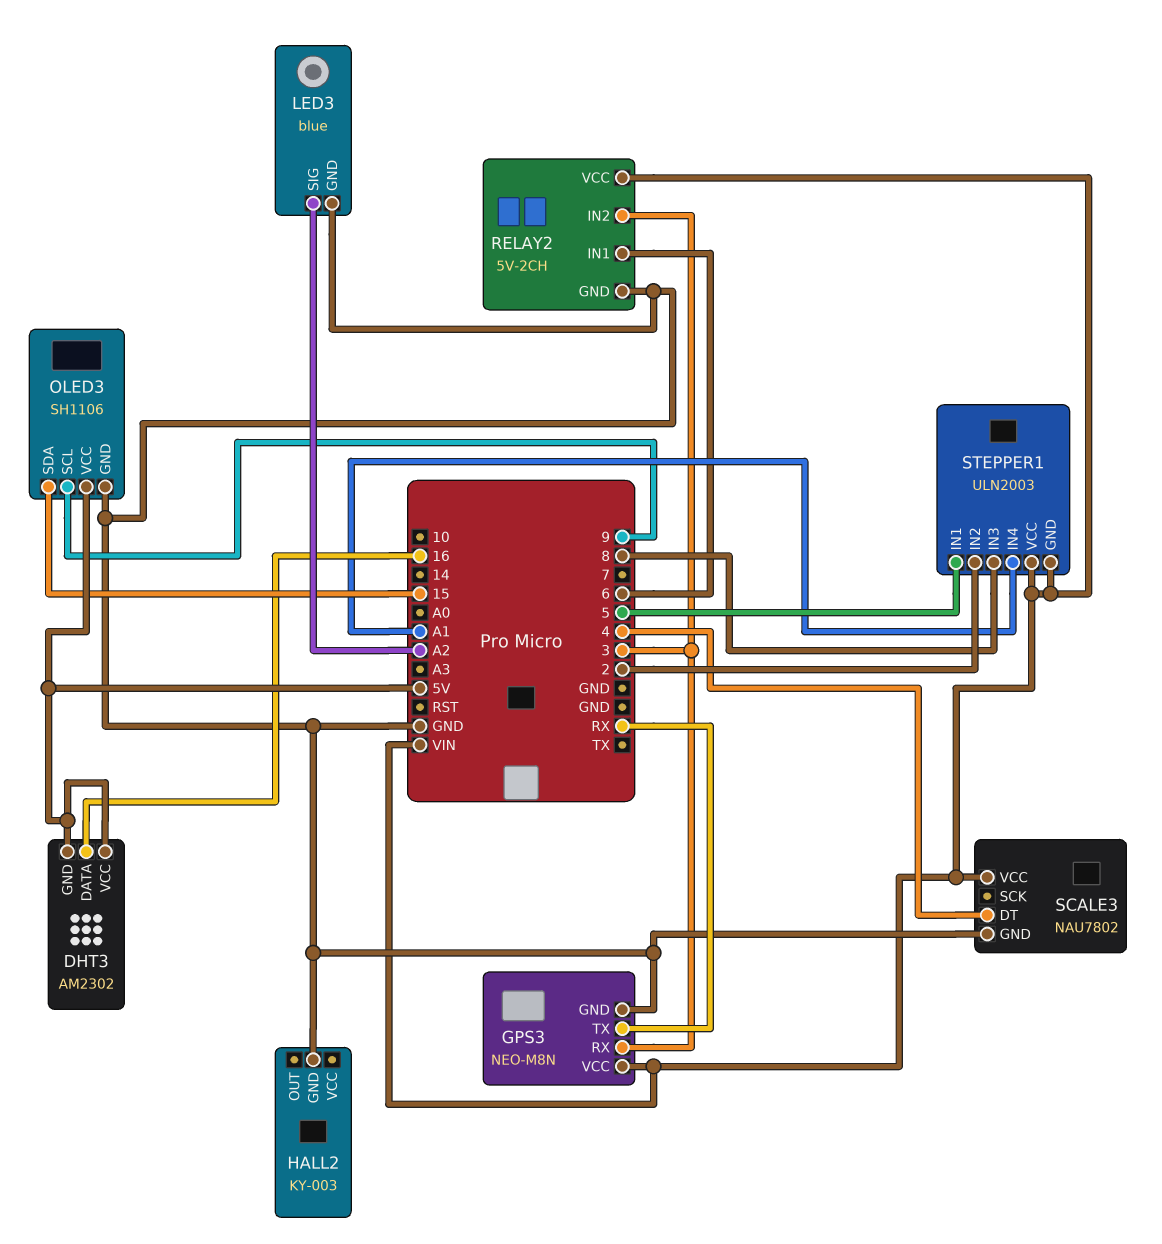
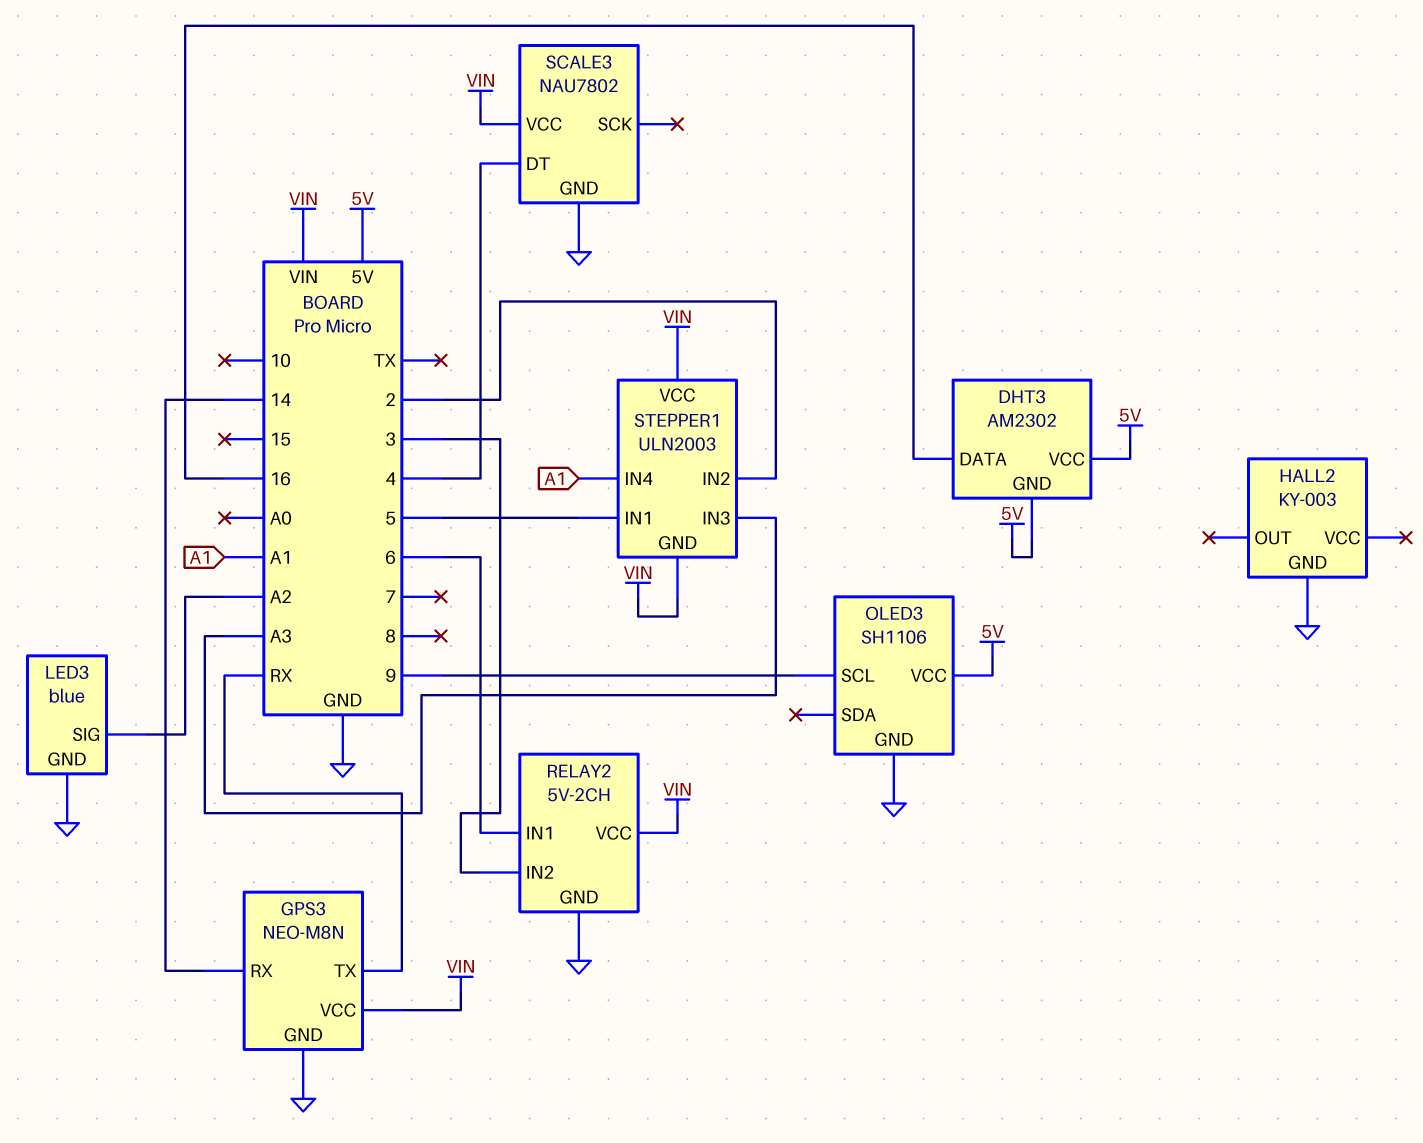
GPS3 pin RX: 3 -> 14
OLED3 pin SDA: 15 -> none
STEPPER1 pin IN3: 8 -> A3

